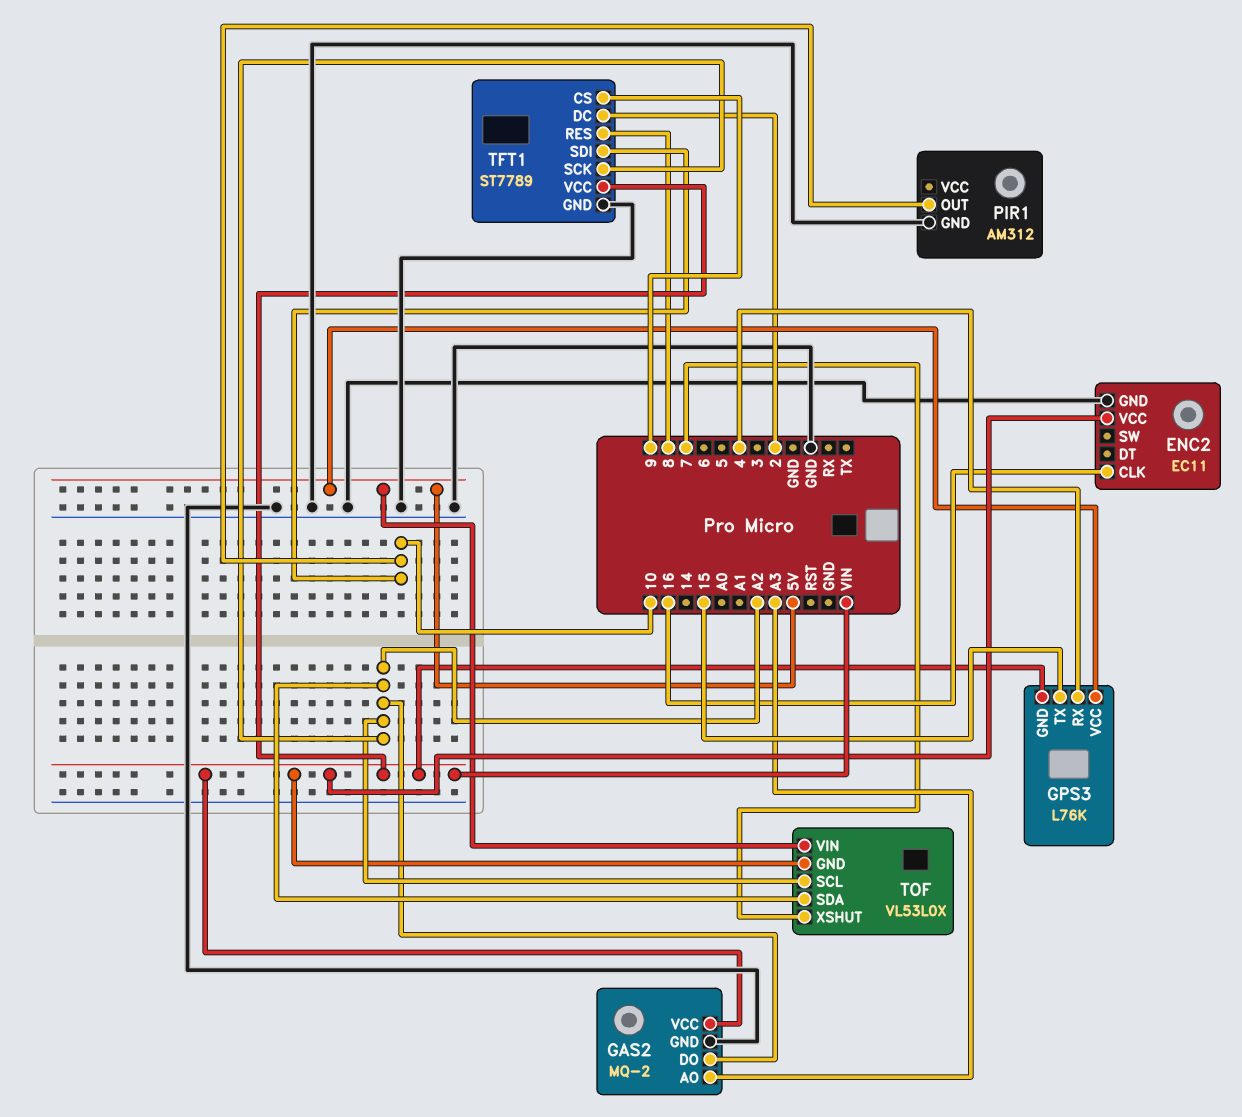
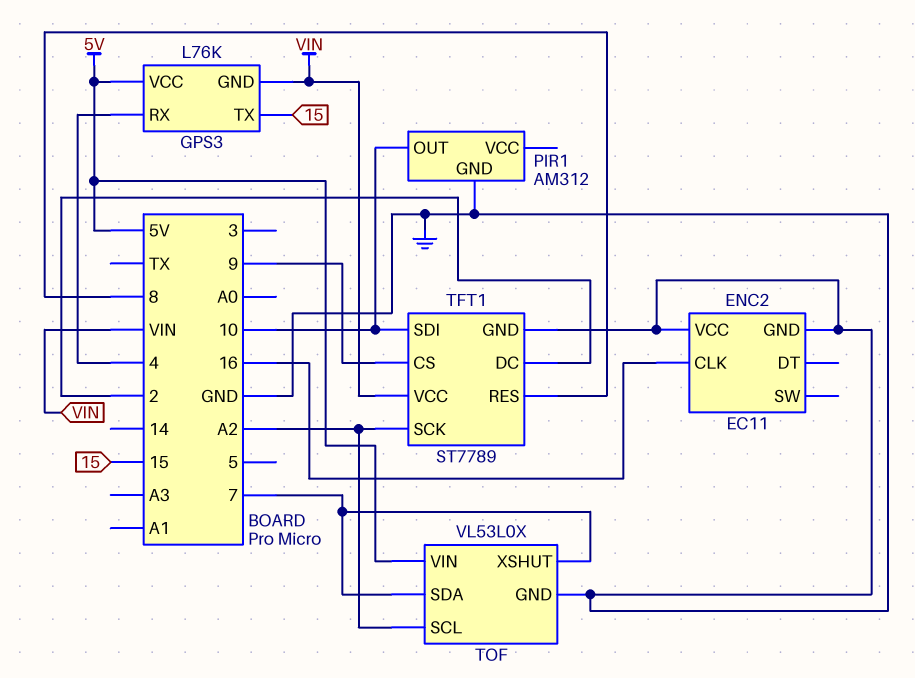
ENC2 pin VCC: VIN -> GND
GAS2: MQ-2 -> none
GAS2 pin AO: A3 -> none
GAS2 pin DO: A2 -> none
GAS2 pin GND: GND -> none
GAS2 pin VCC: VIN -> none
TOF pin GND: VIN -> GND
TOF pin SDA: A2 -> 7

